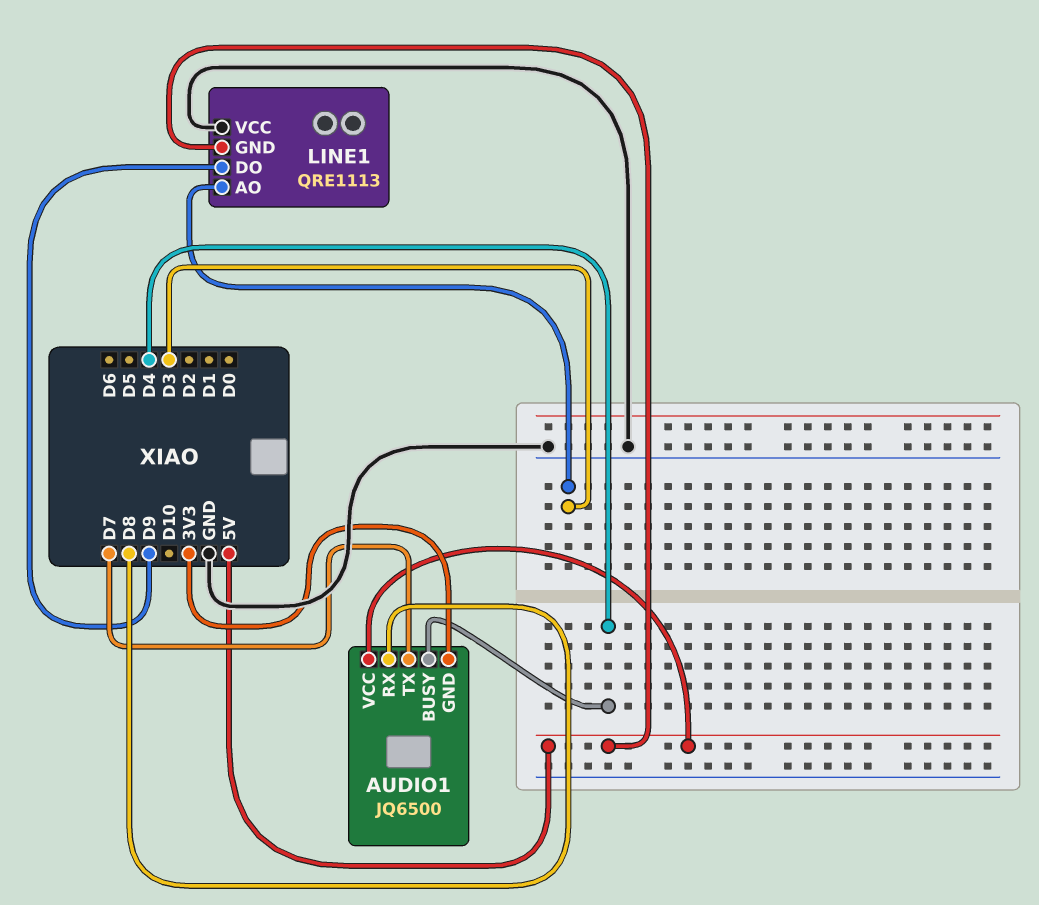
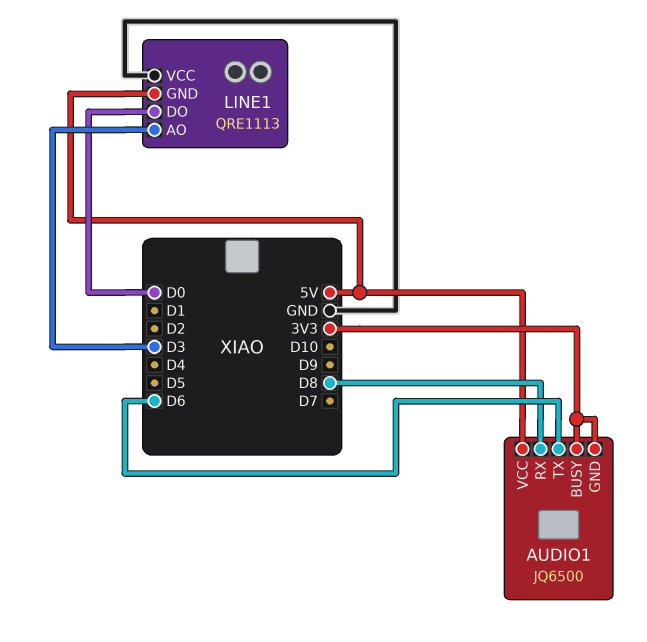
AUDIO1 pin BUSY: D4 -> 3V3
AUDIO1 pin TX: D7 -> D6
LINE1 pin DO: D9 -> D0

